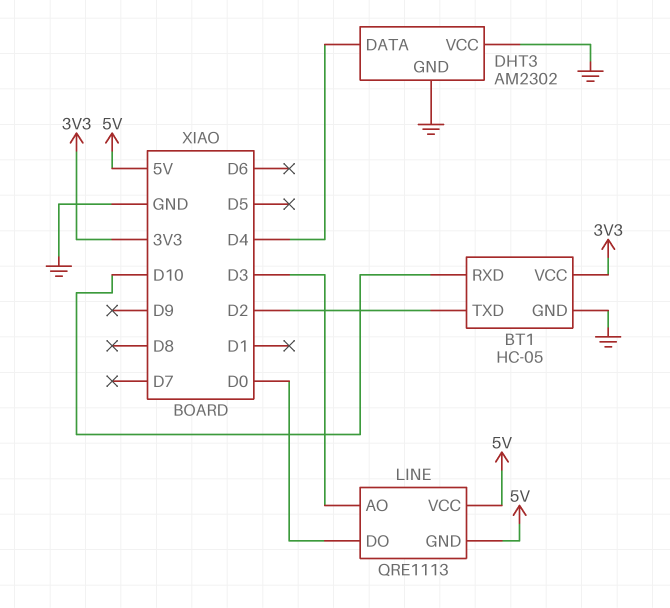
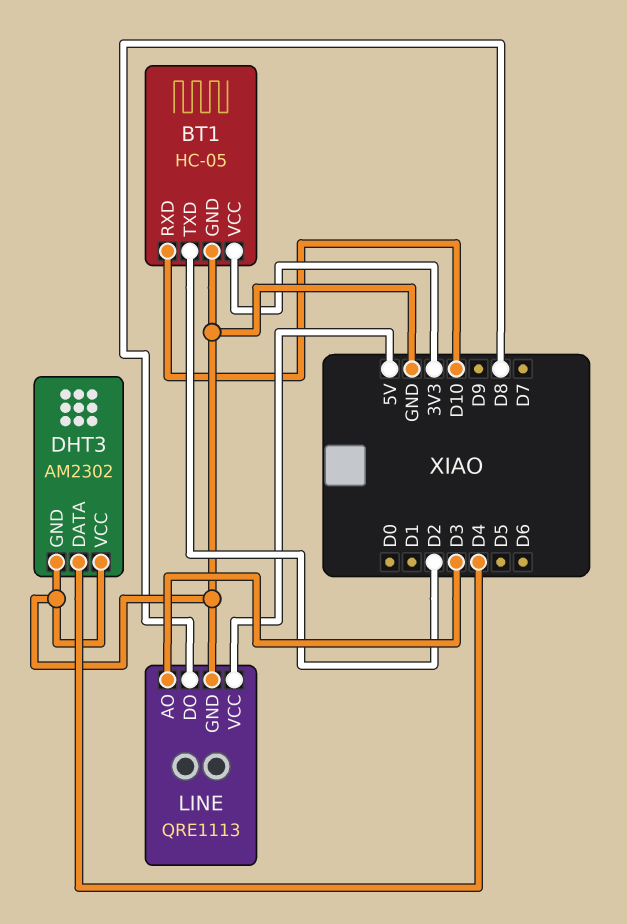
LINE pin DO: D0 -> D8
LINE pin GND: 5V -> GND

